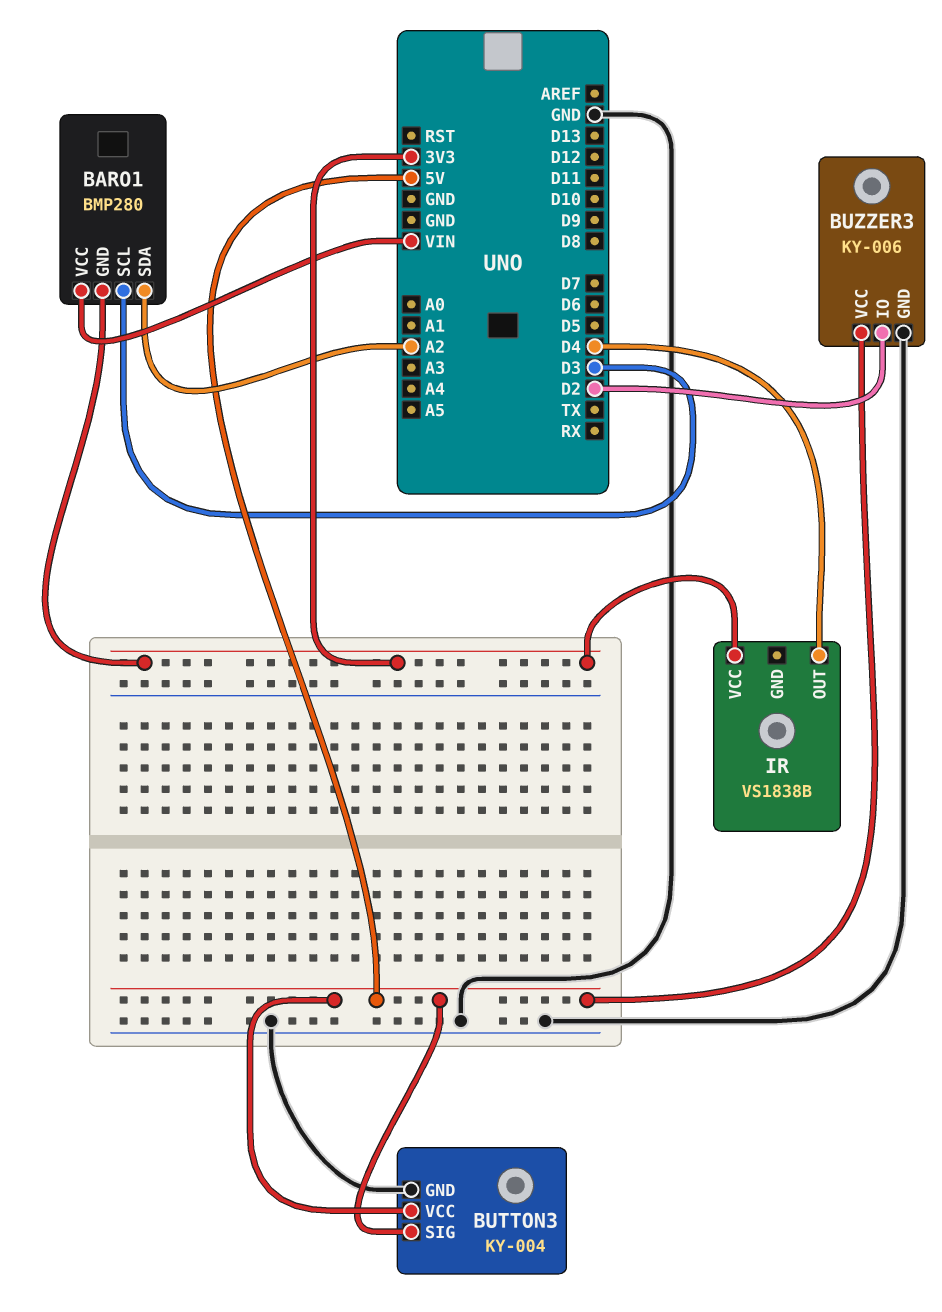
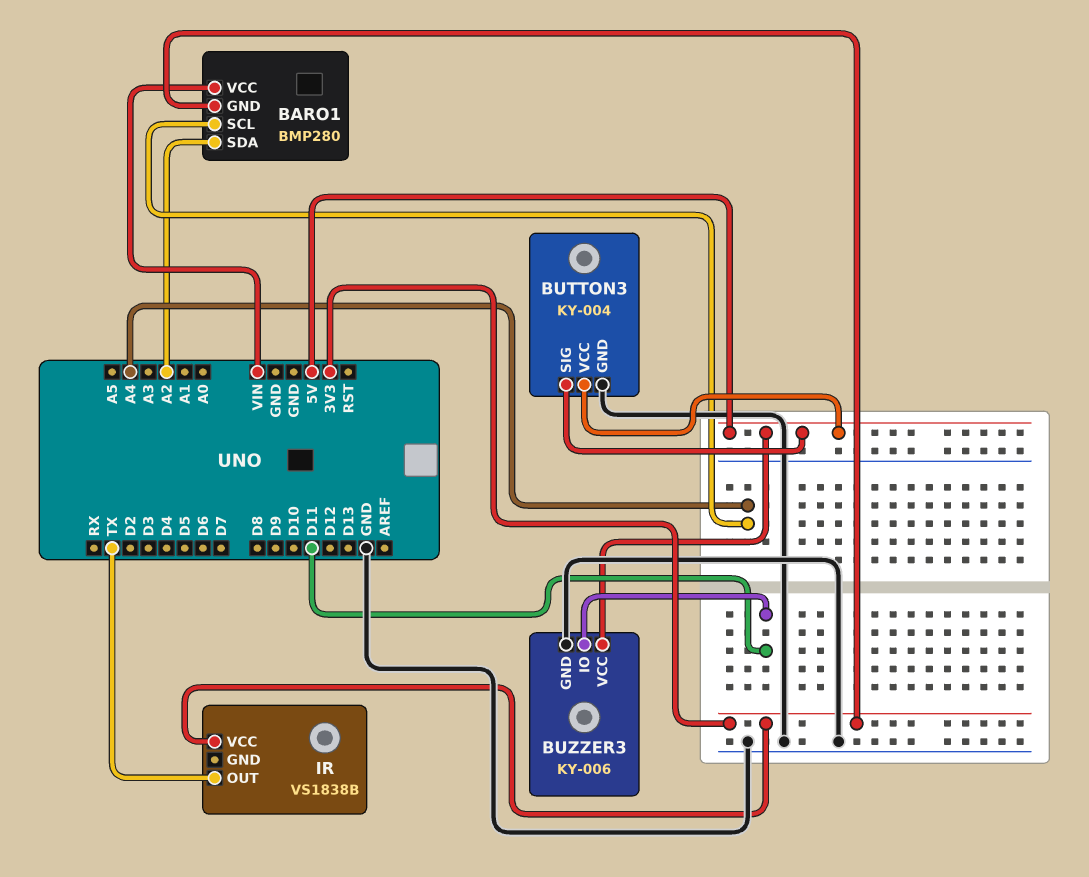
BARO1 pin SCL: D3 -> A4
BUZZER3 pin IO: D2 -> D11
IR pin OUT: D4 -> TX

